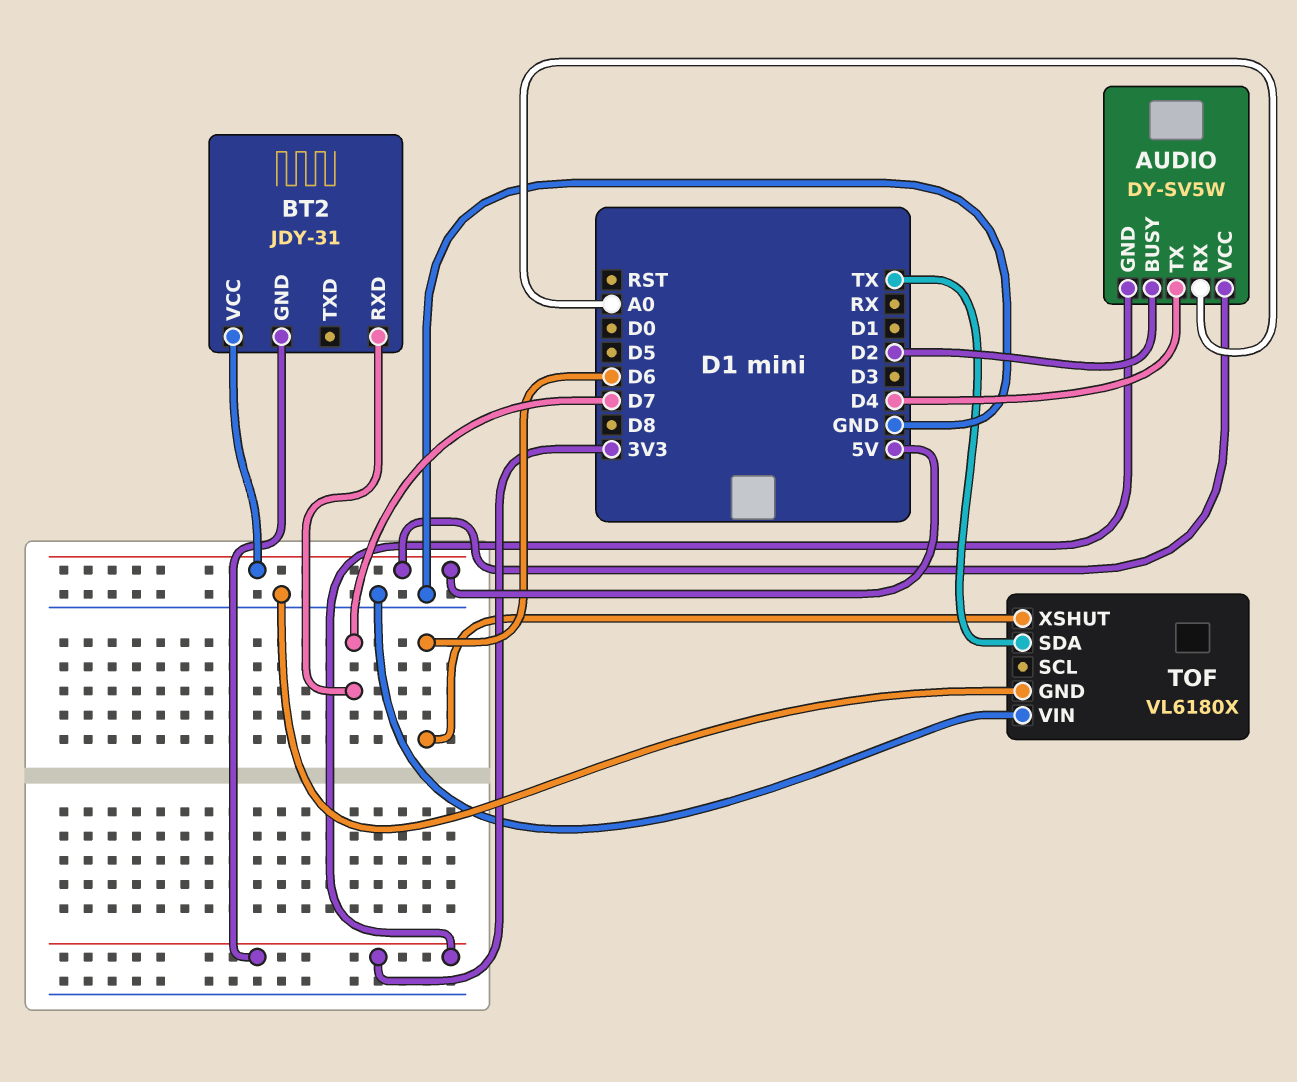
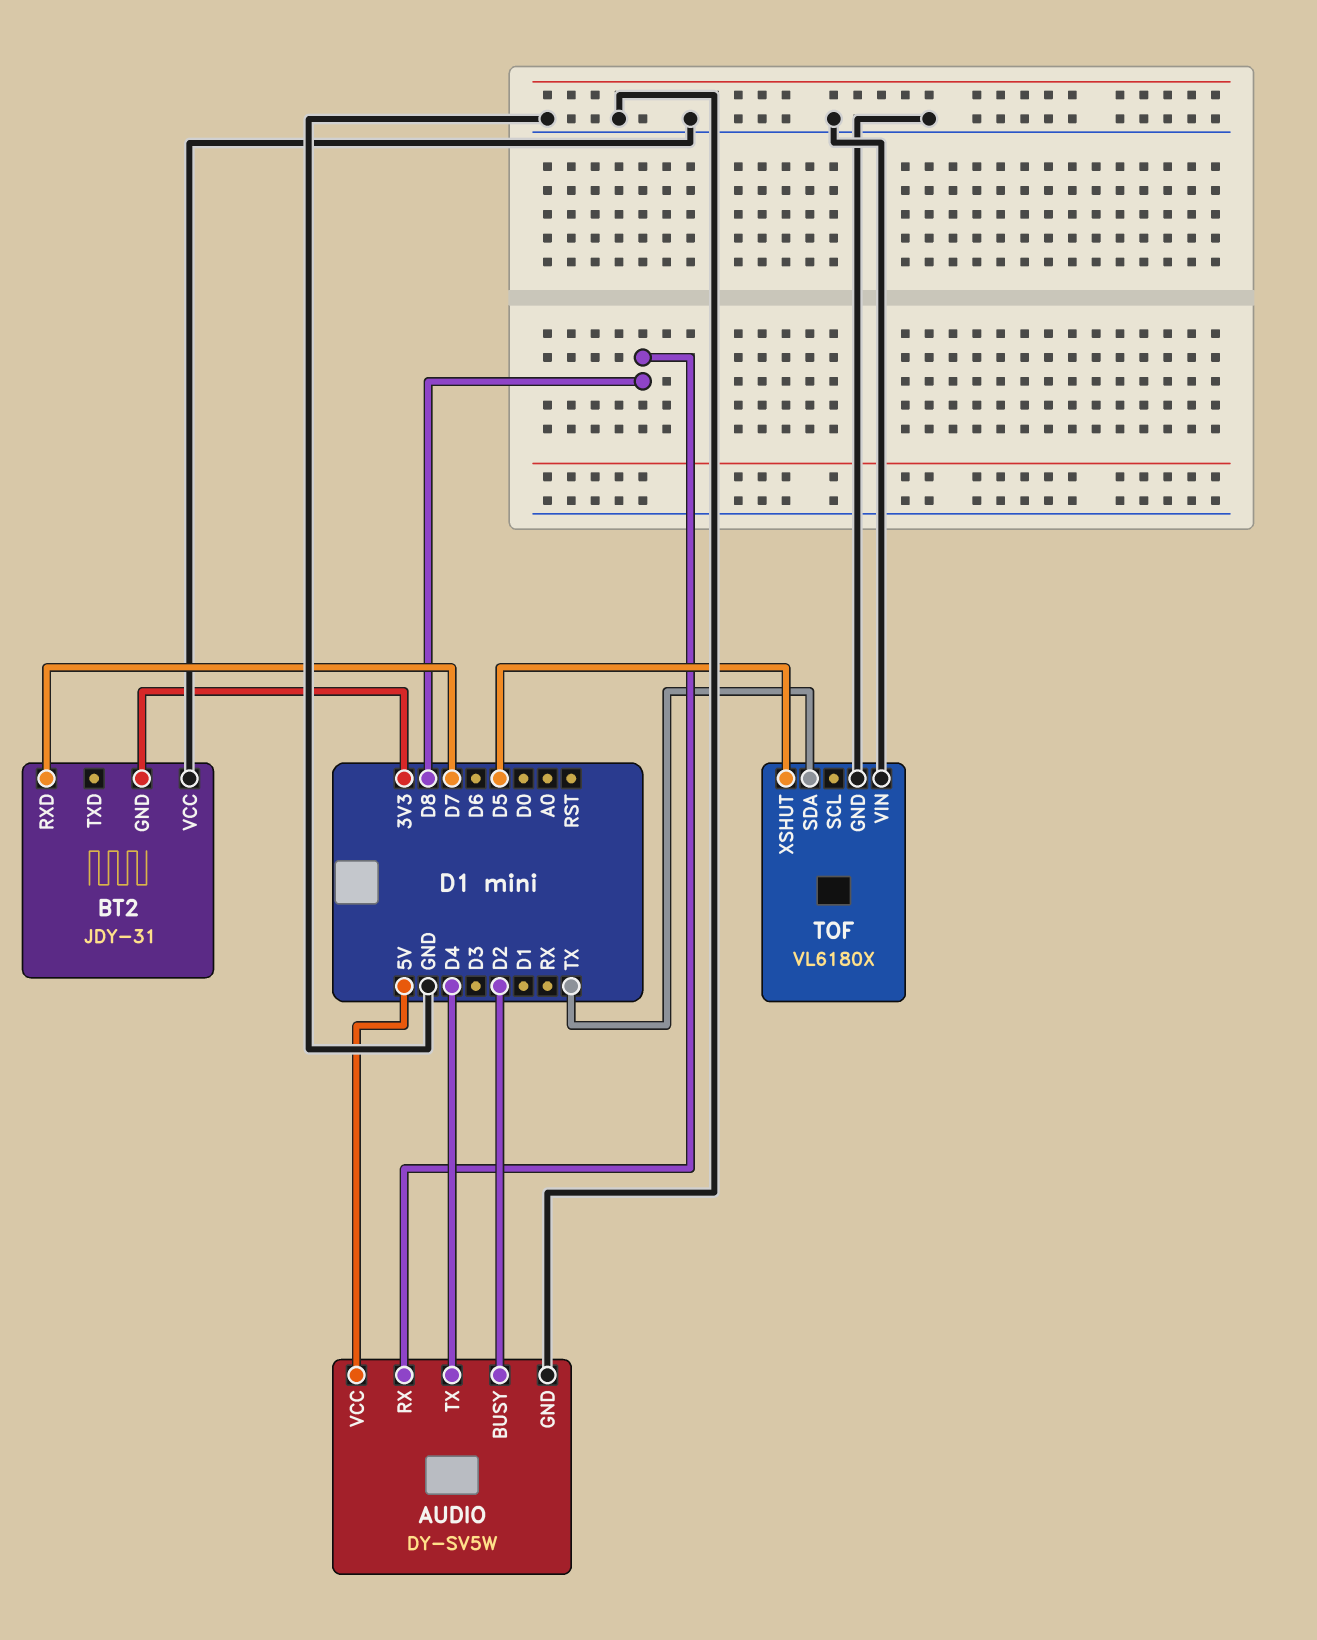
AUDIO pin GND: 3V3 -> GND
AUDIO pin RX: A0 -> D8
BT2 pin VCC: 5V -> GND
TOF pin XSHUT: D6 -> D5

